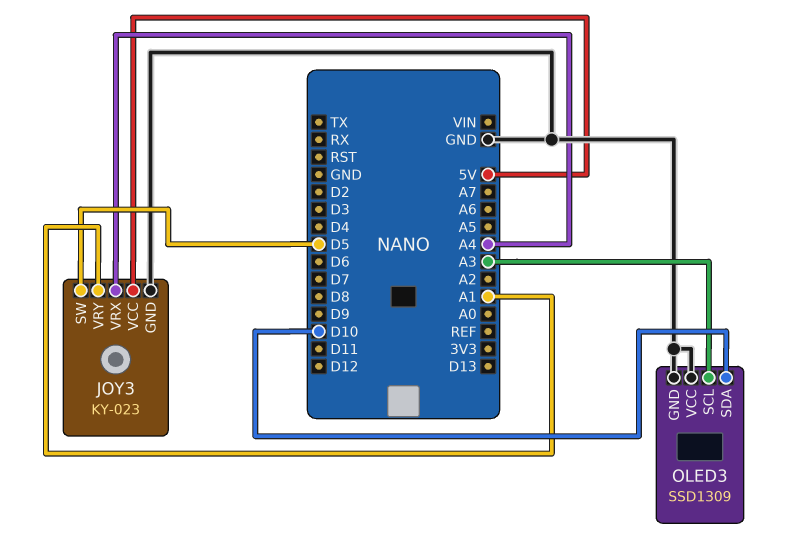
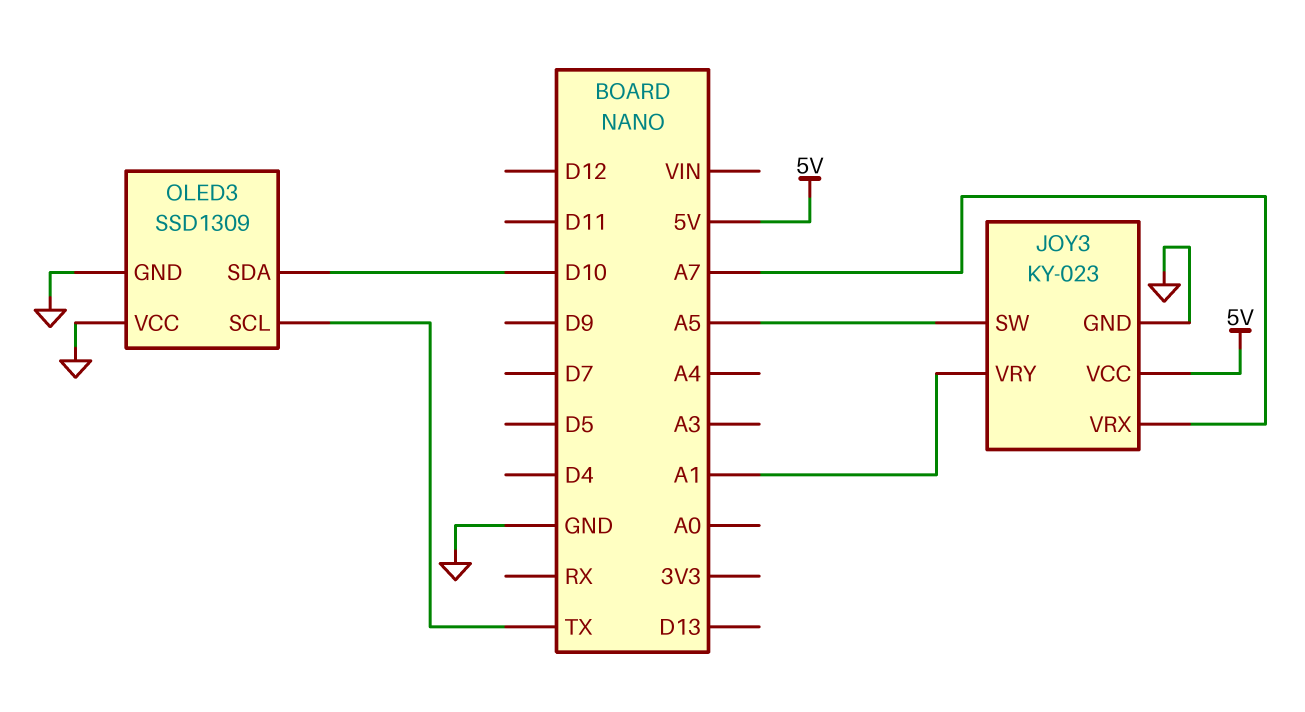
JOY3 pin SW: D5 -> A5
JOY3 pin VRX: A4 -> A7
OLED3 pin SCL: A3 -> TX

